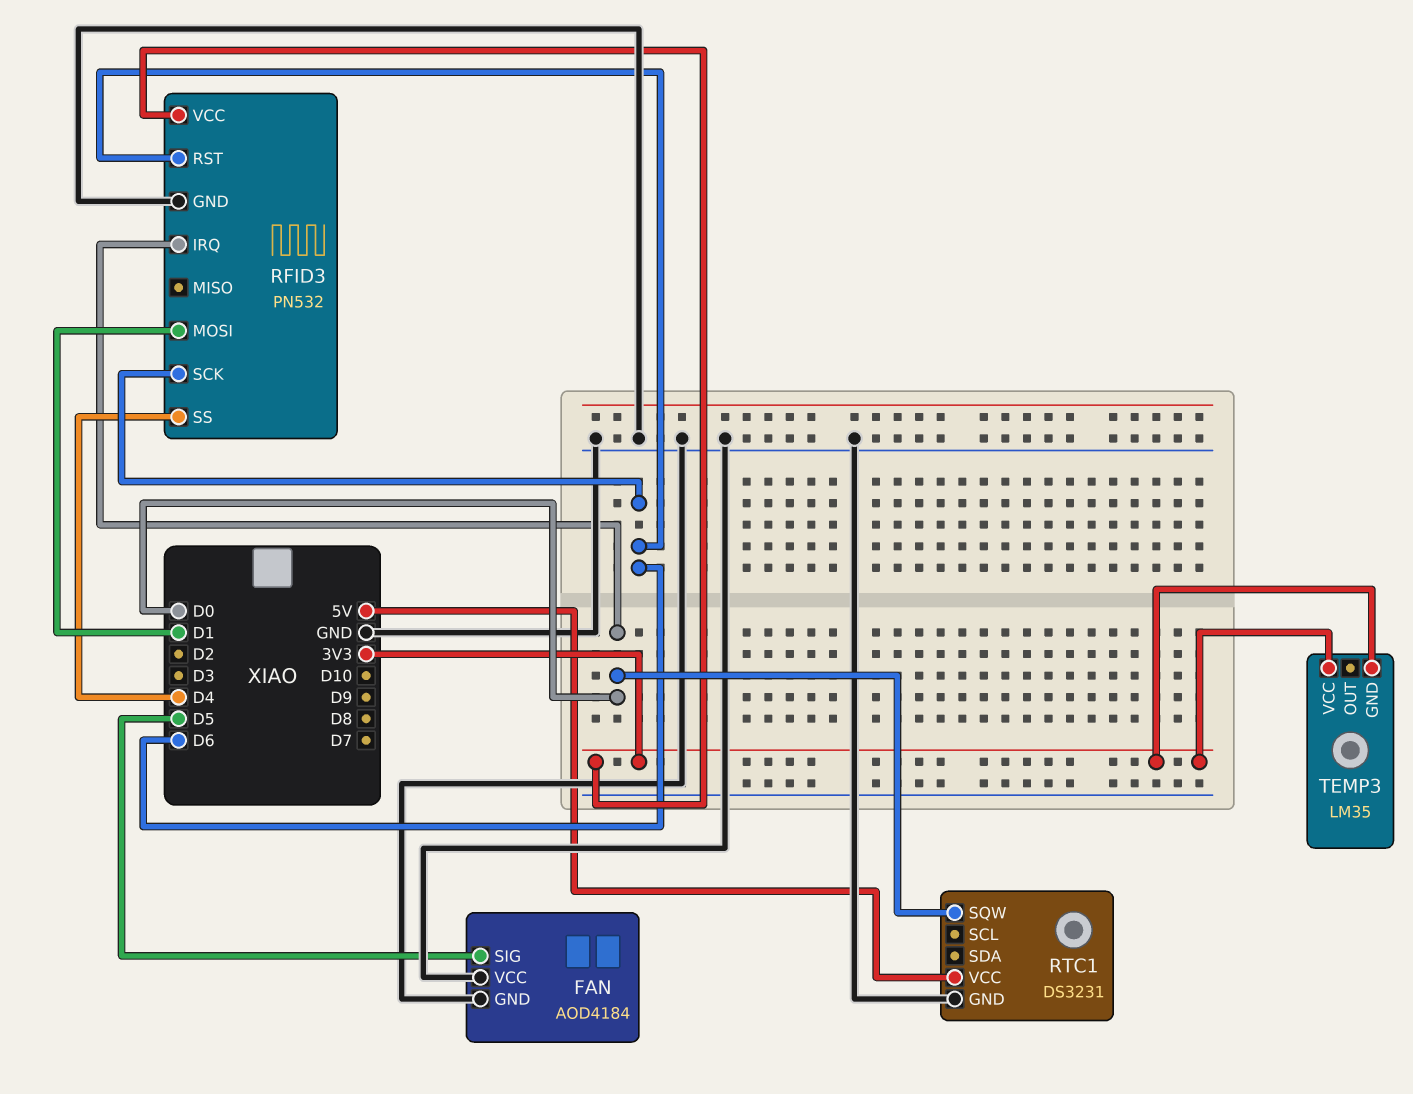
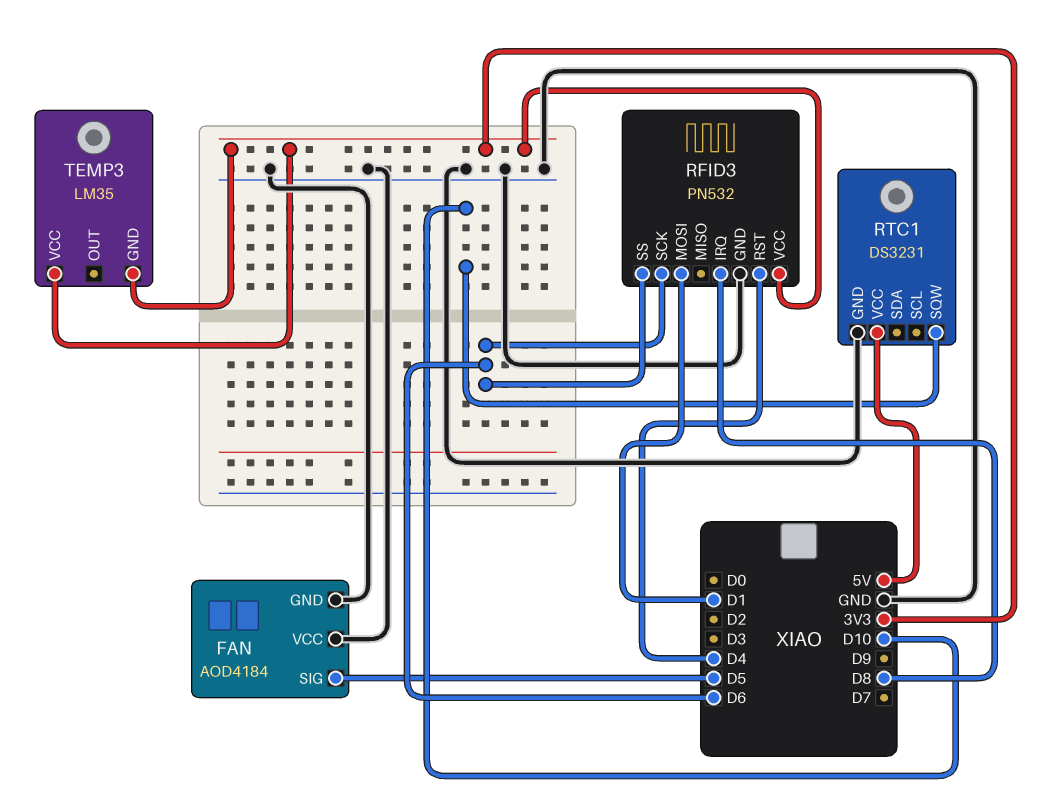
RFID3 pin IRQ: D0 -> D8
RFID3 pin RST: D6 -> D4
RFID3 pin SS: D4 -> D6
RTC1 pin SQW: D0 -> D10

